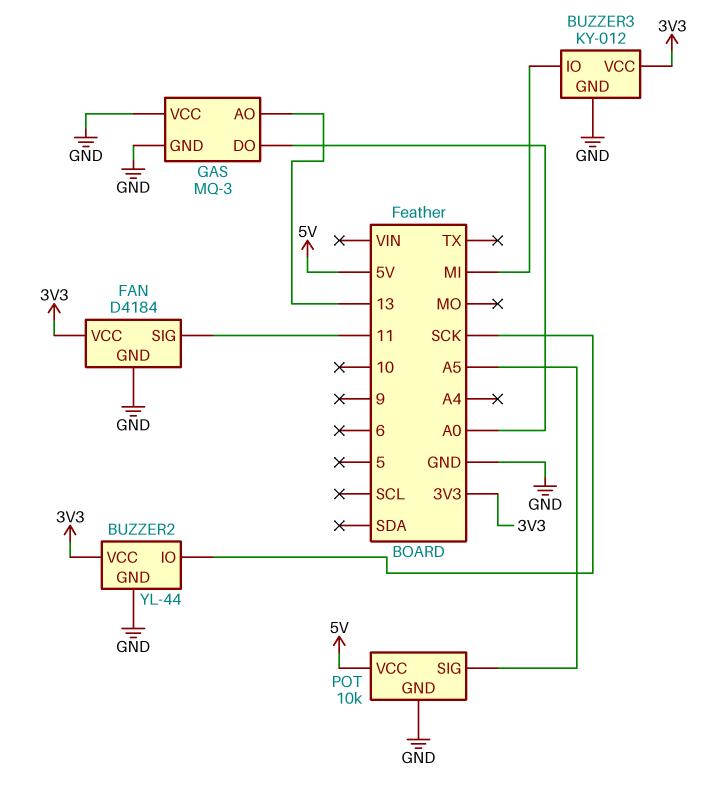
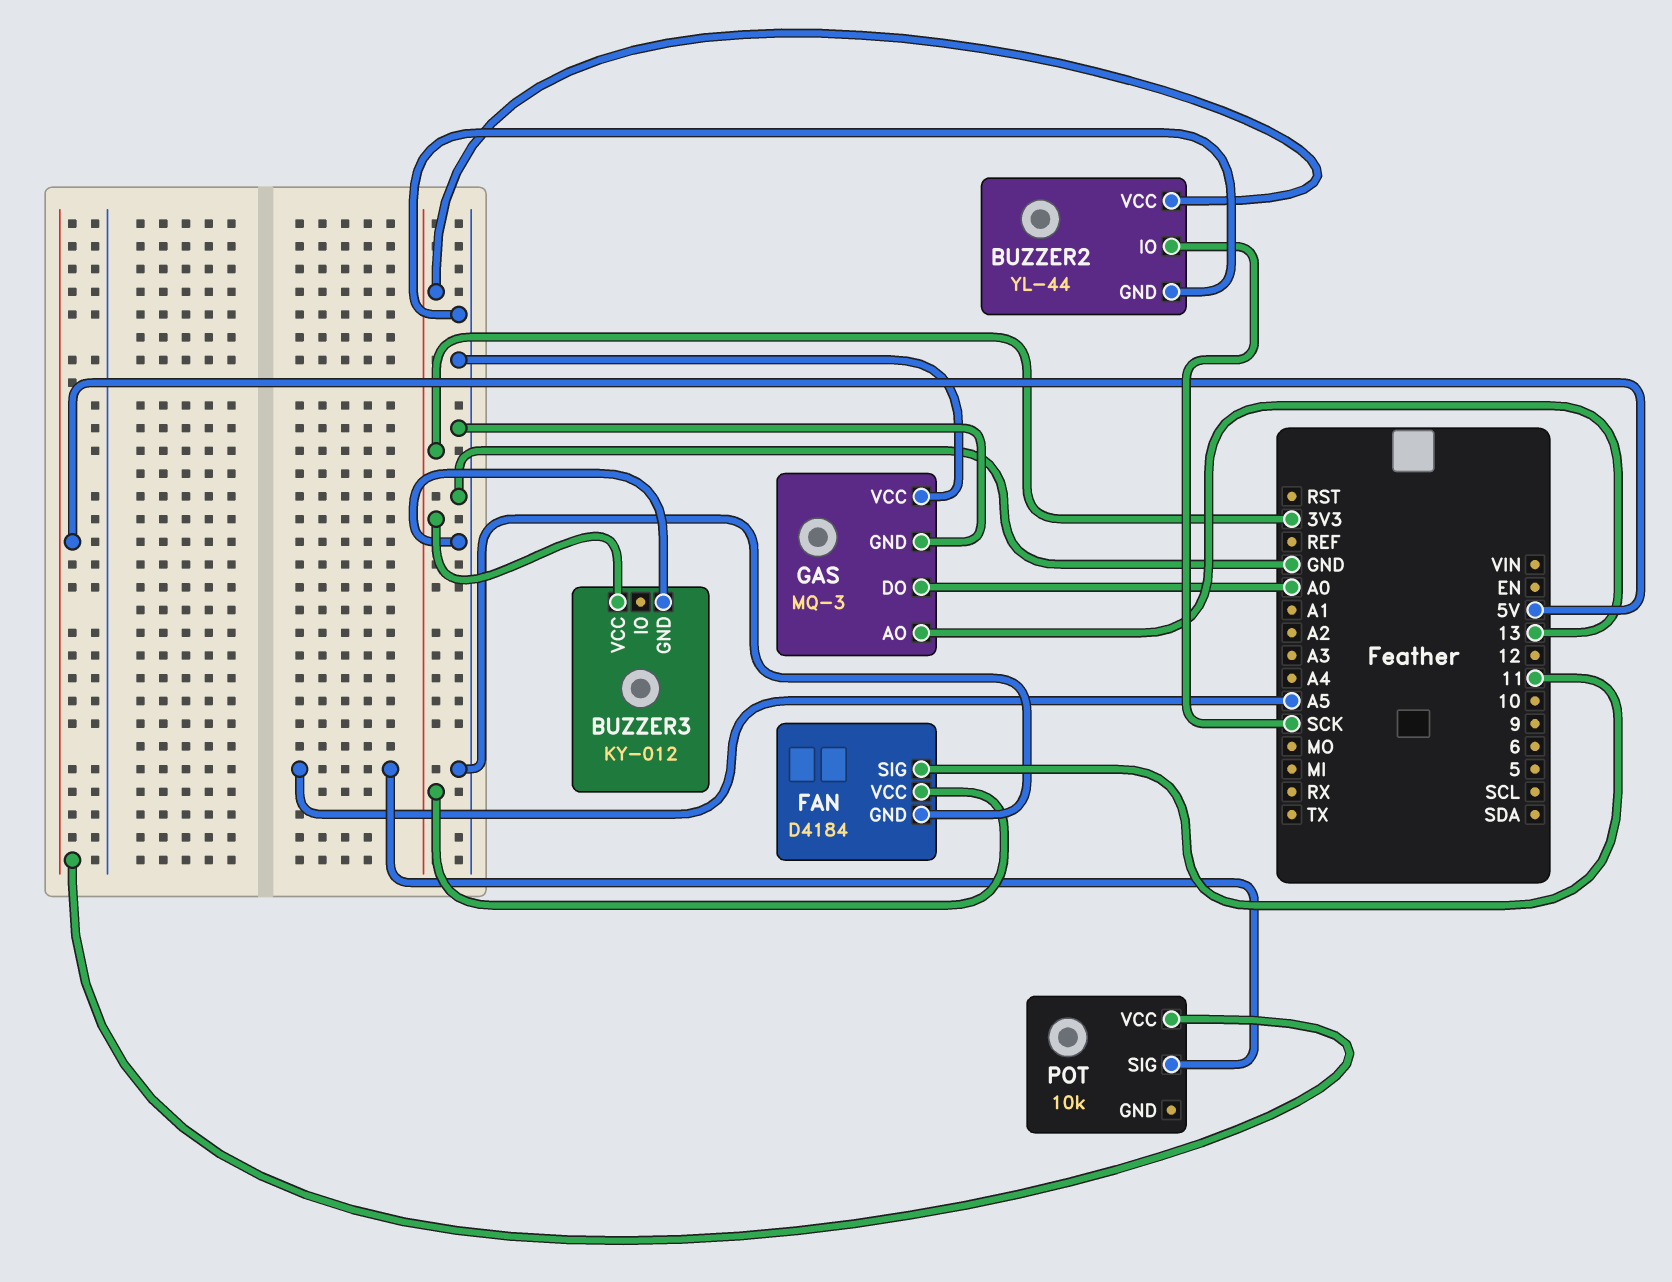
BUZZER3 pin IO: MI -> none
POT pin GND: GND -> none

